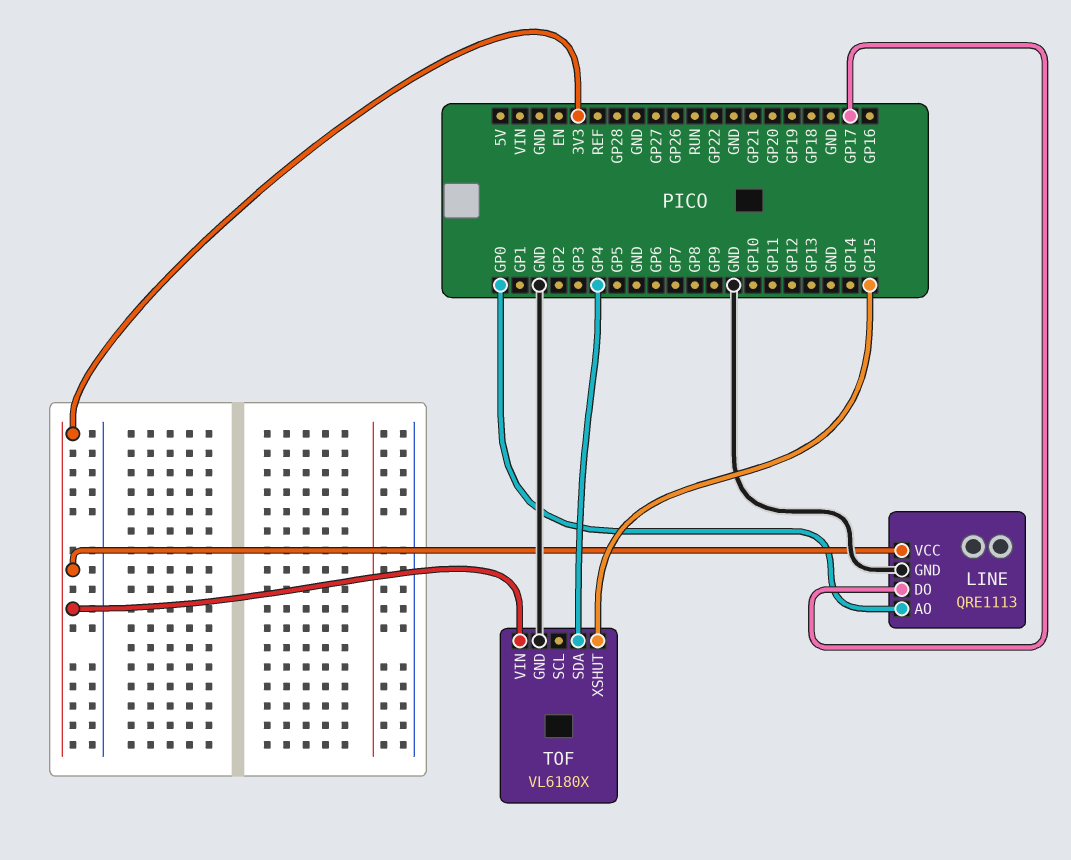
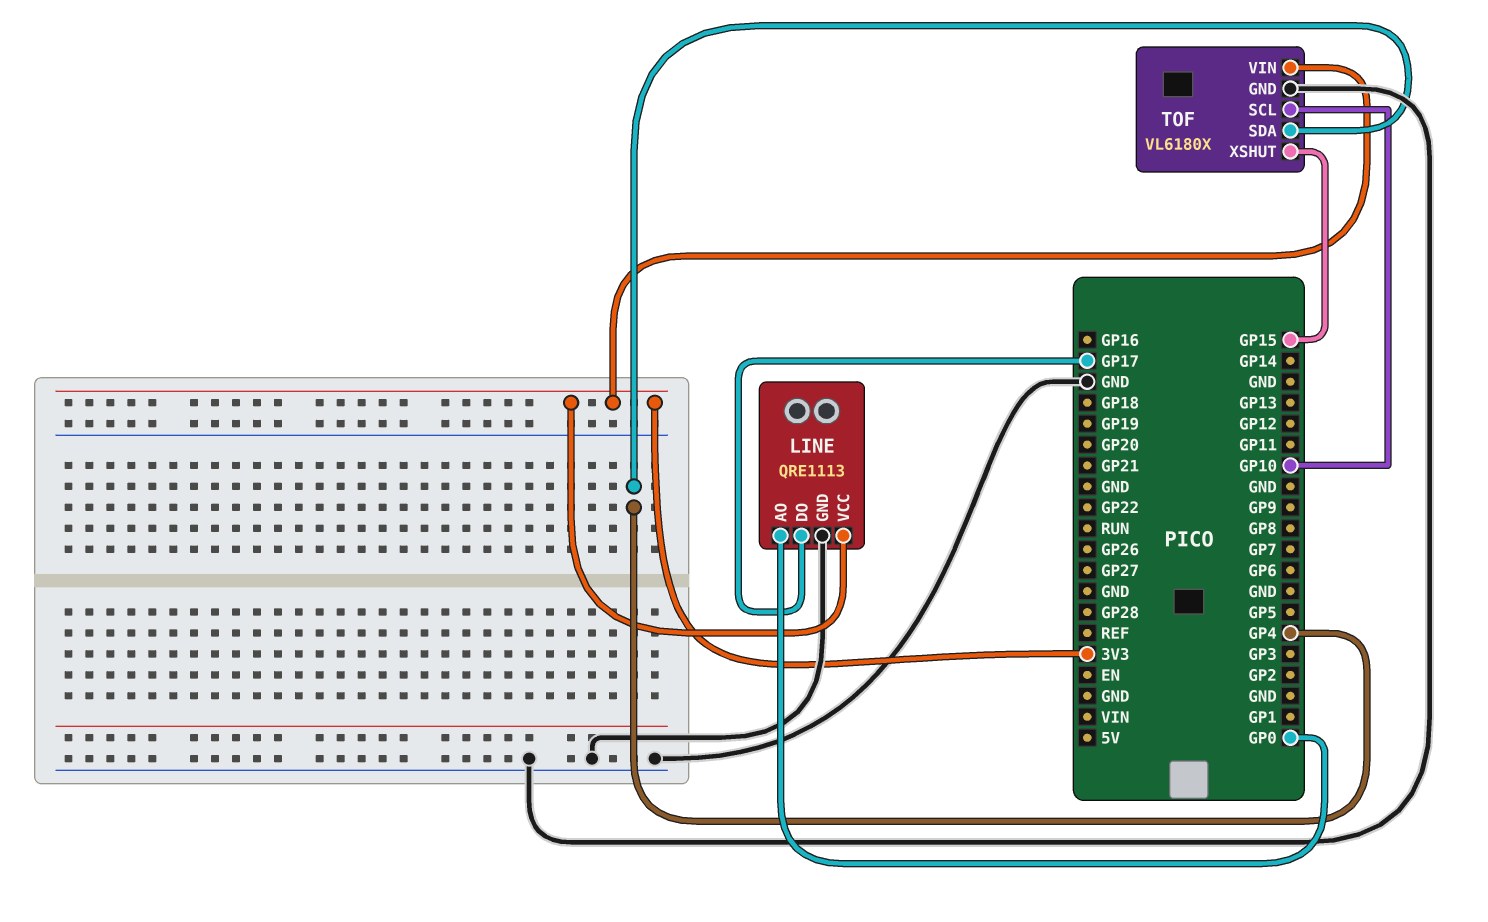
TOF pin SCL: none -> GP10

